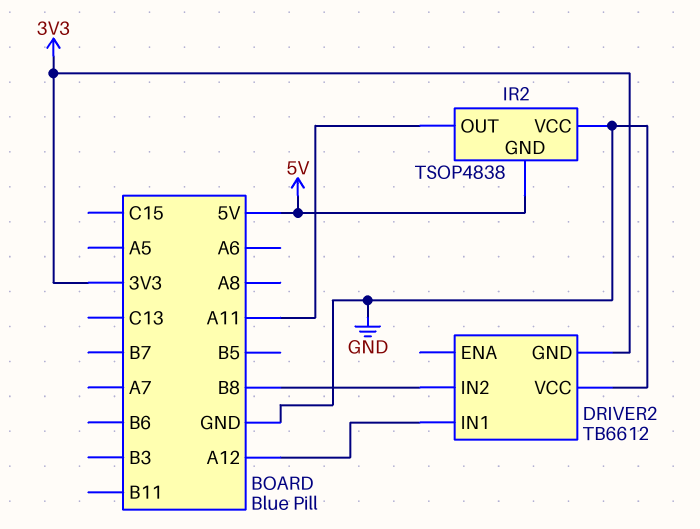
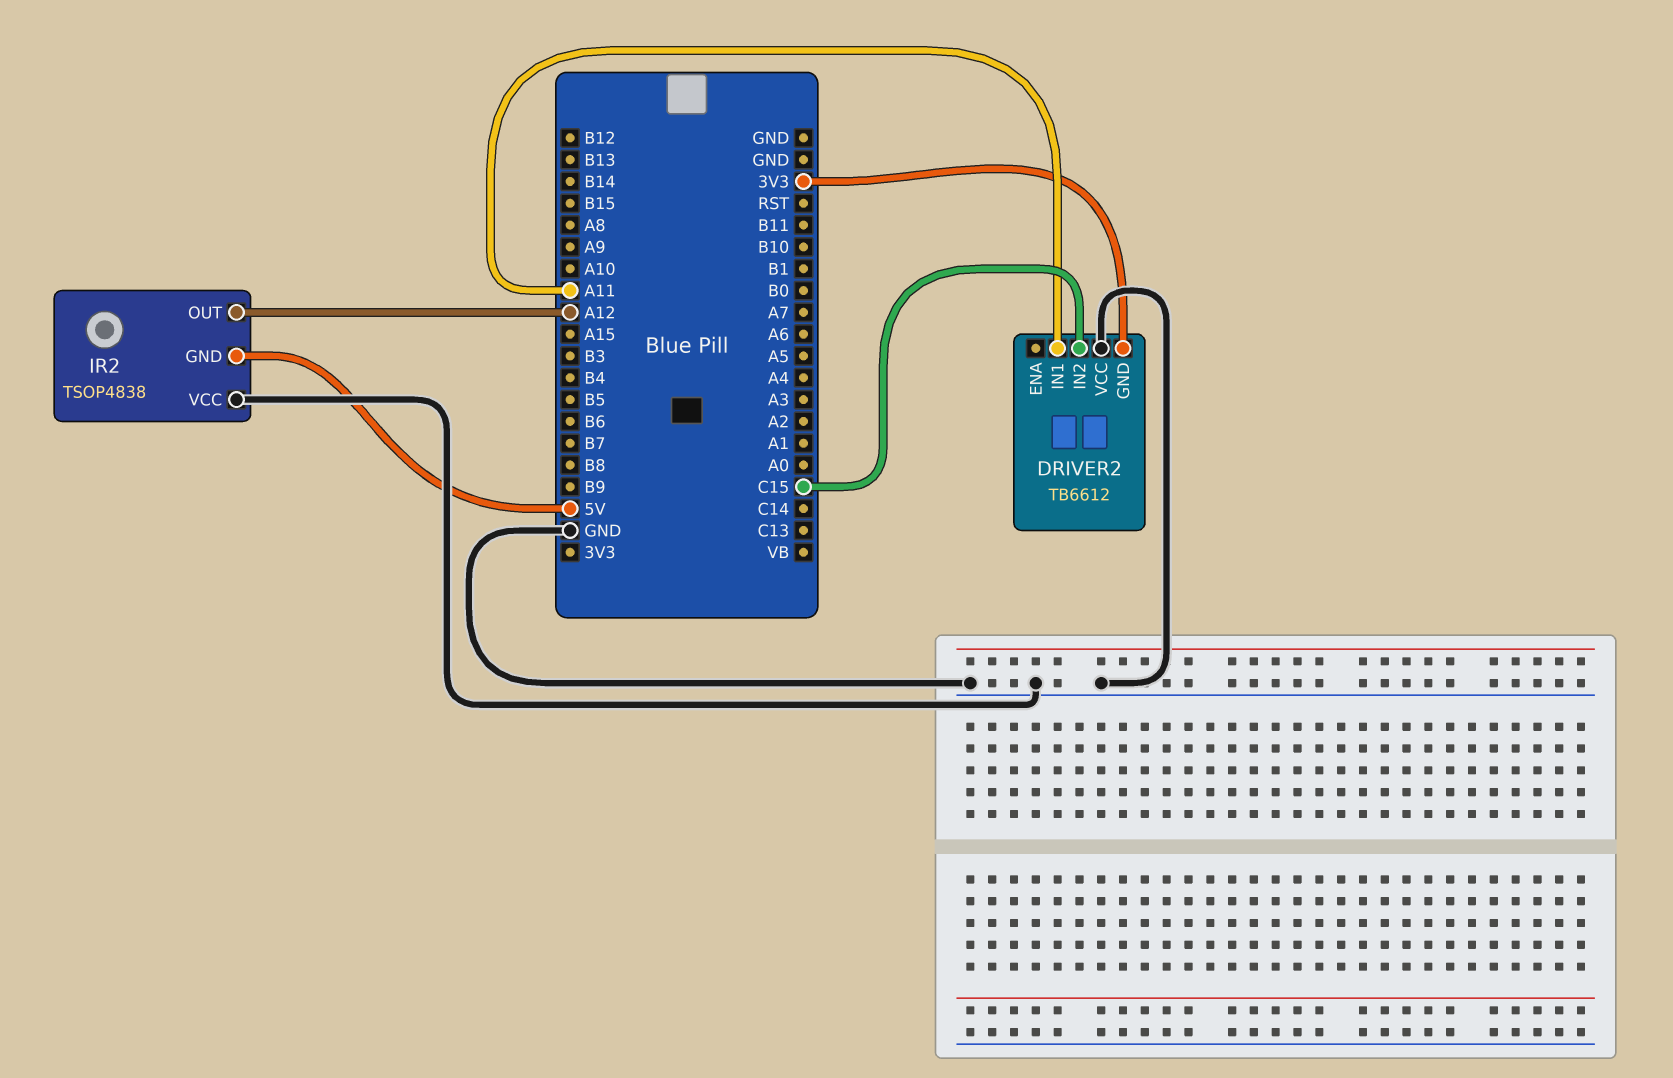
DRIVER2 pin IN1: A12 -> A11
DRIVER2 pin IN2: B8 -> C15
IR2 pin OUT: A11 -> A12

